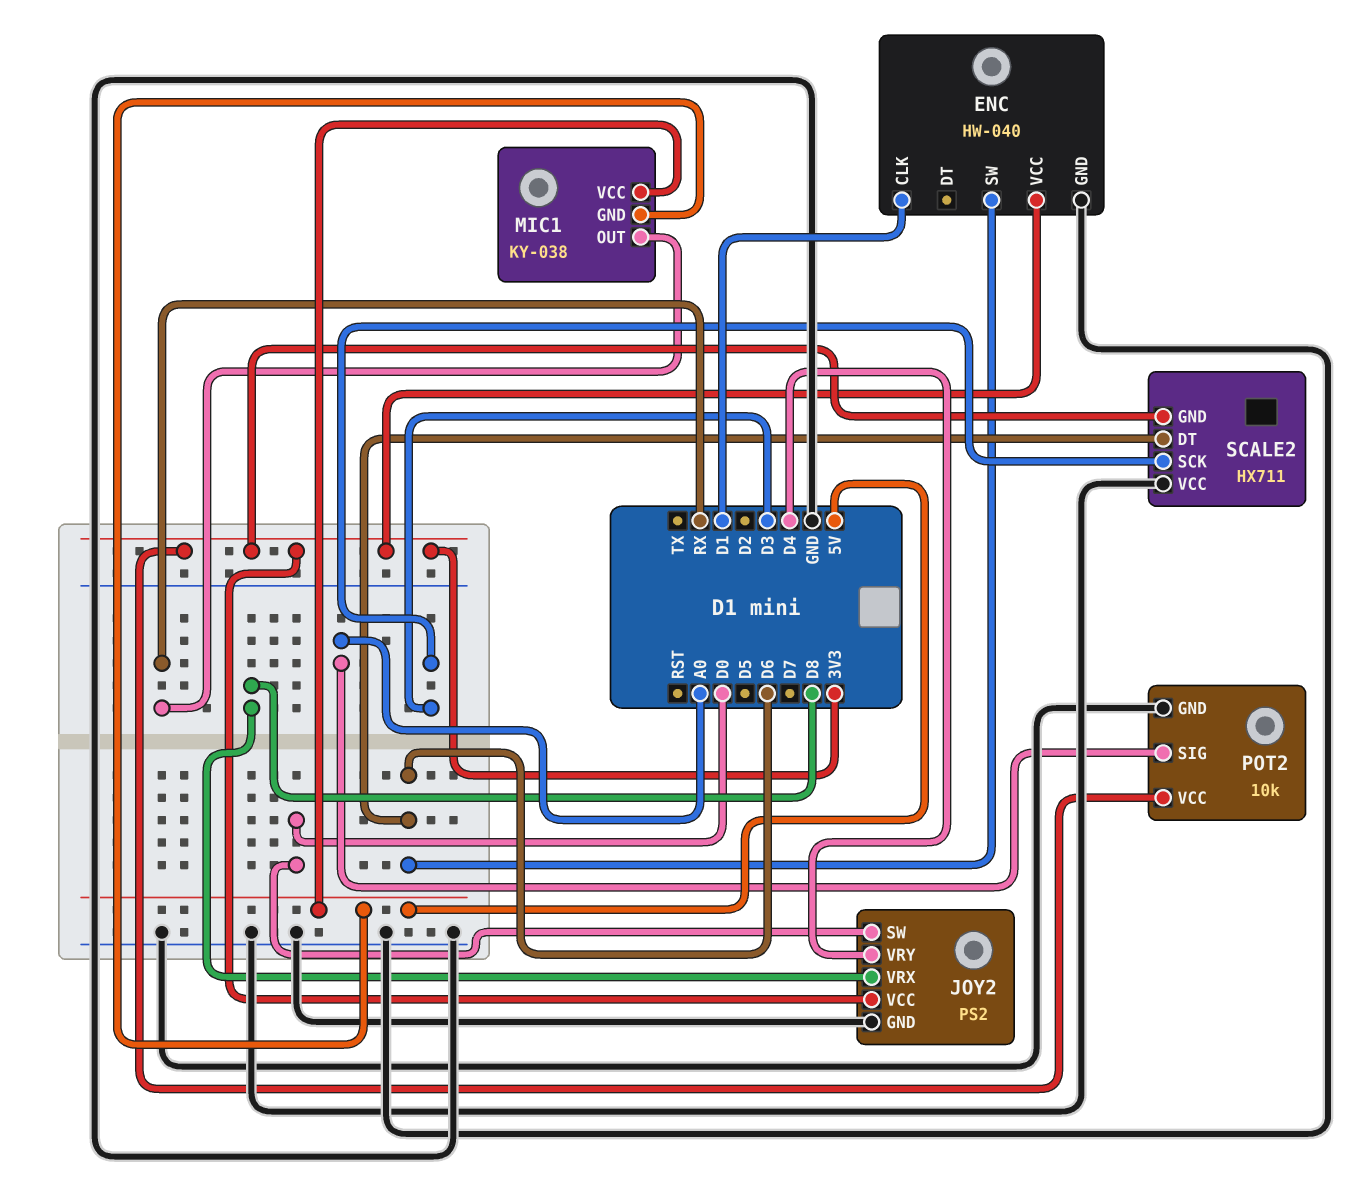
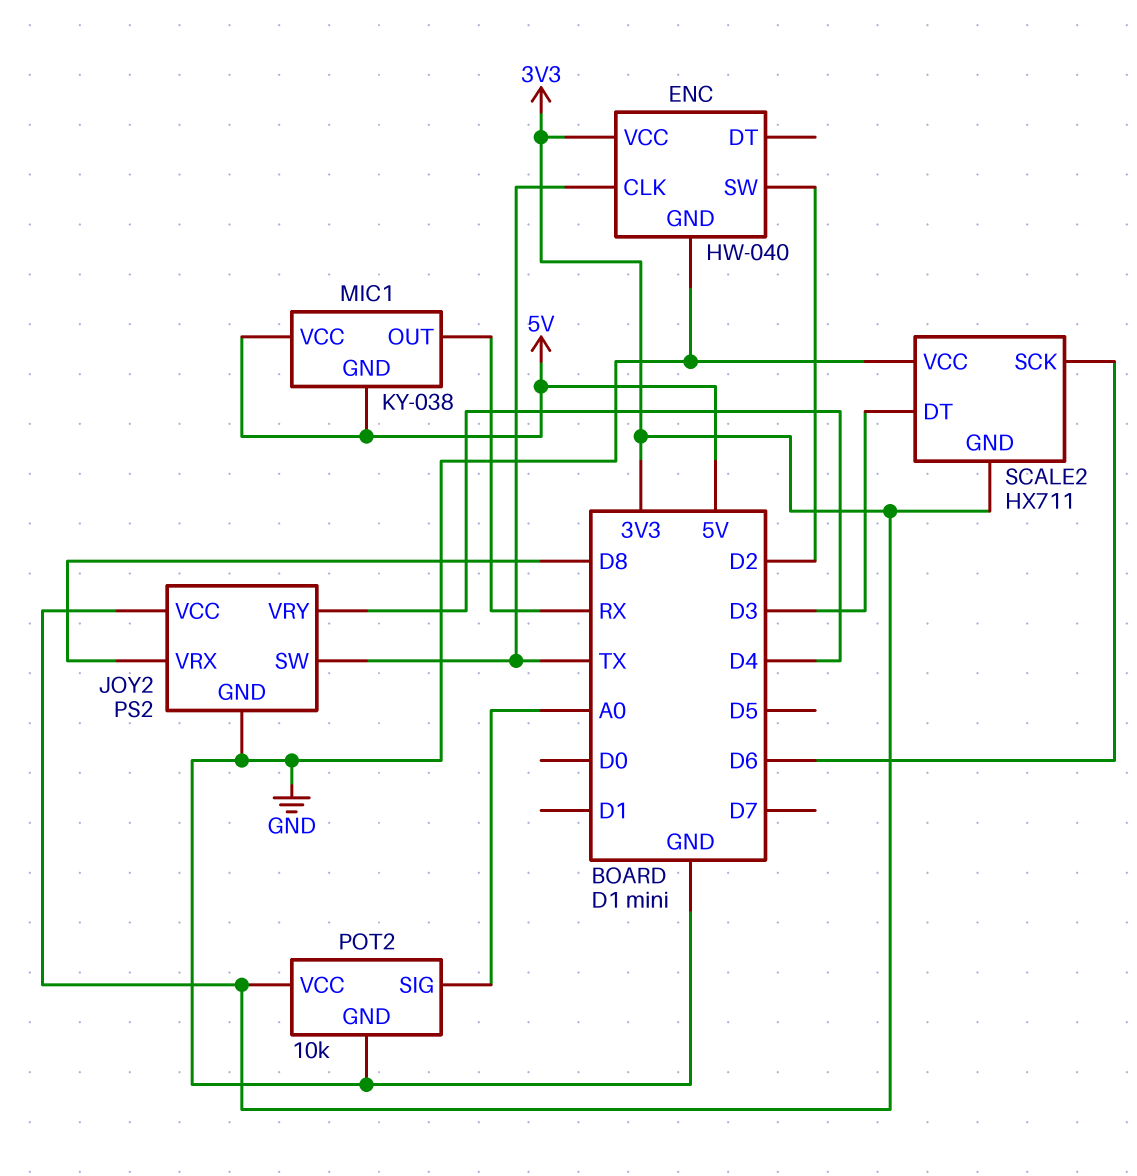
ENC pin CLK: D1 -> TX
ENC pin SW: D6 -> D2
JOY2 pin SW: D0 -> TX
SCALE2 pin DT: D6 -> D3
SCALE2 pin SCK: D3 -> D6

